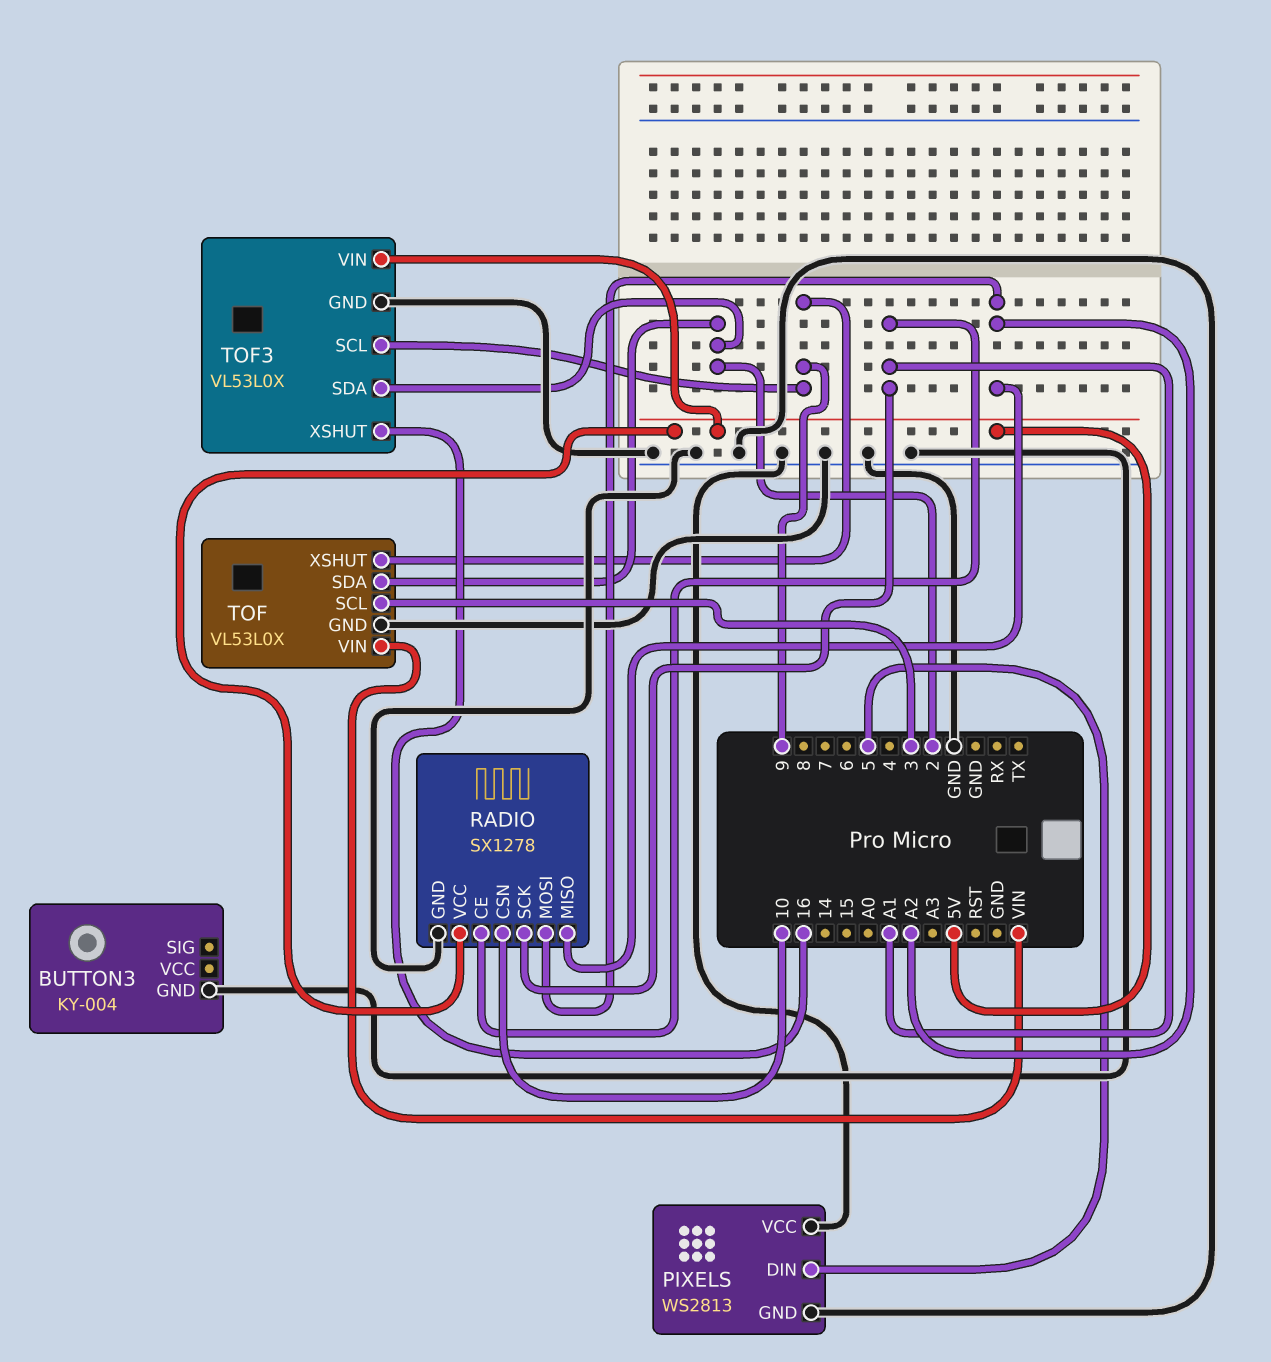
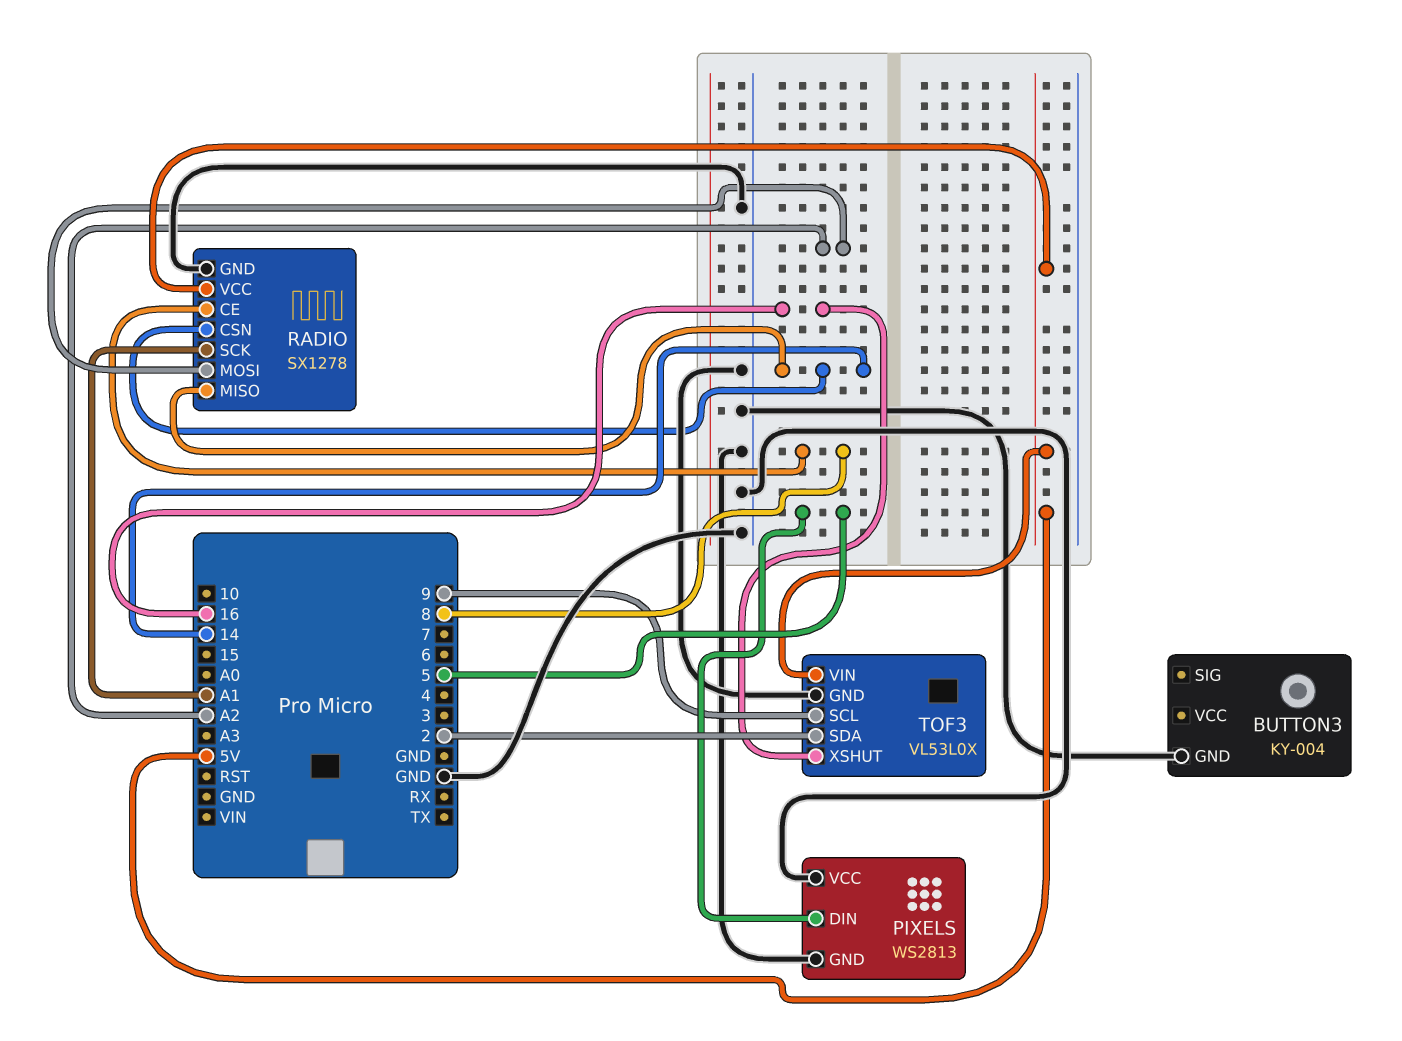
RADIO pin CE: A1 -> 8
RADIO pin CSN: 10 -> 14
RADIO pin MISO: A2 -> 14
TOF: VL53L0X -> none
TOF pin GND: GND -> none
TOF pin SCL: 3 -> none
TOF pin SDA: 2 -> none
TOF pin VIN: VIN -> none
TOF pin XSHUT: 9 -> none

